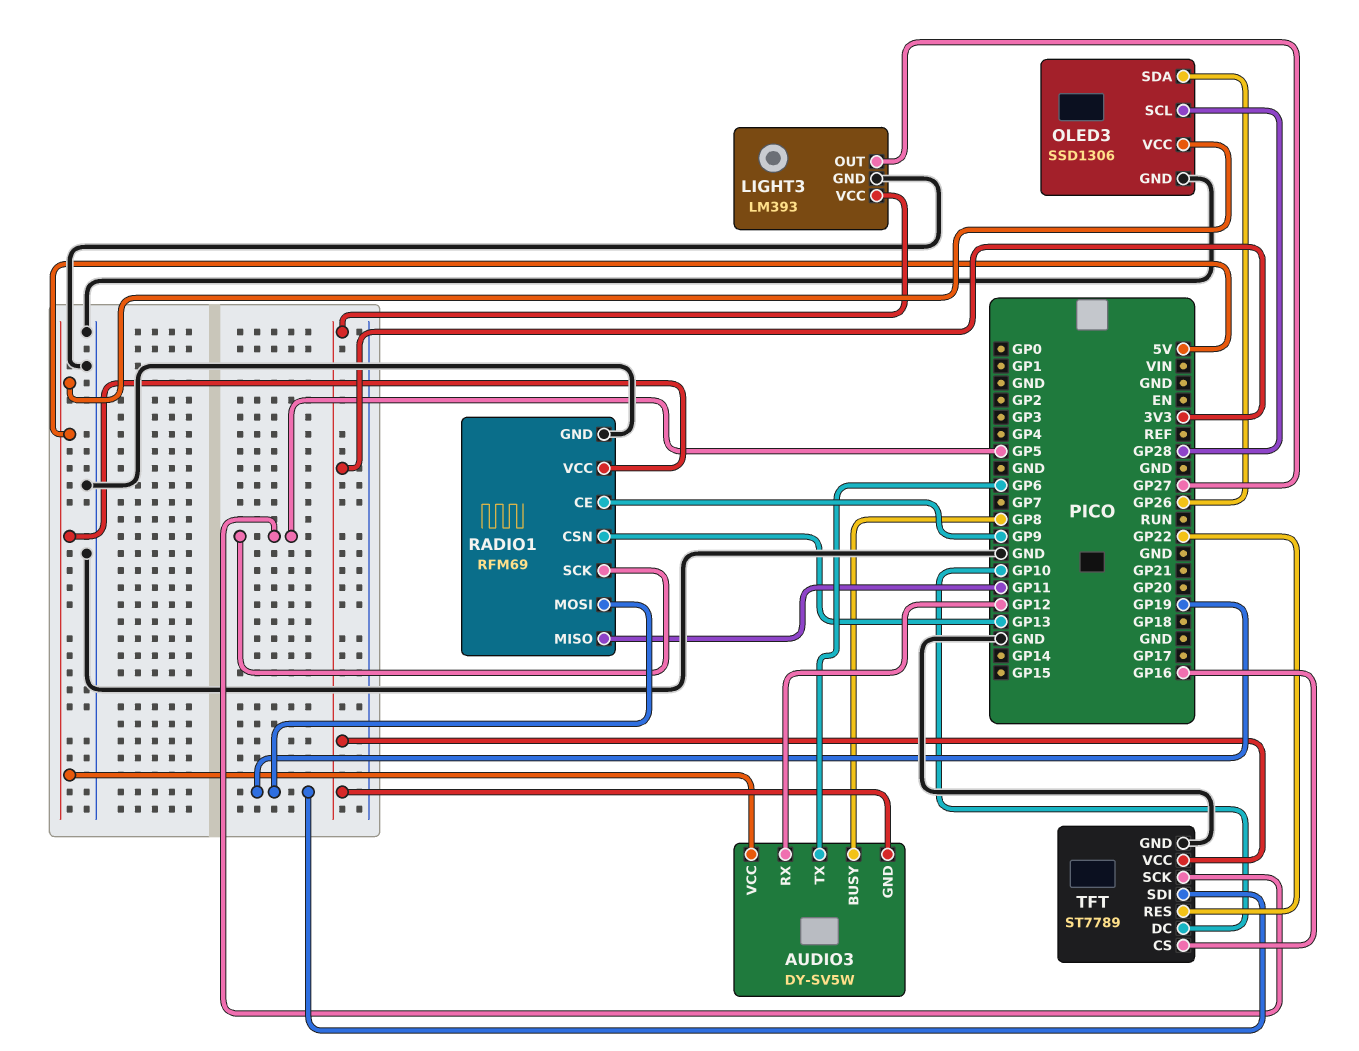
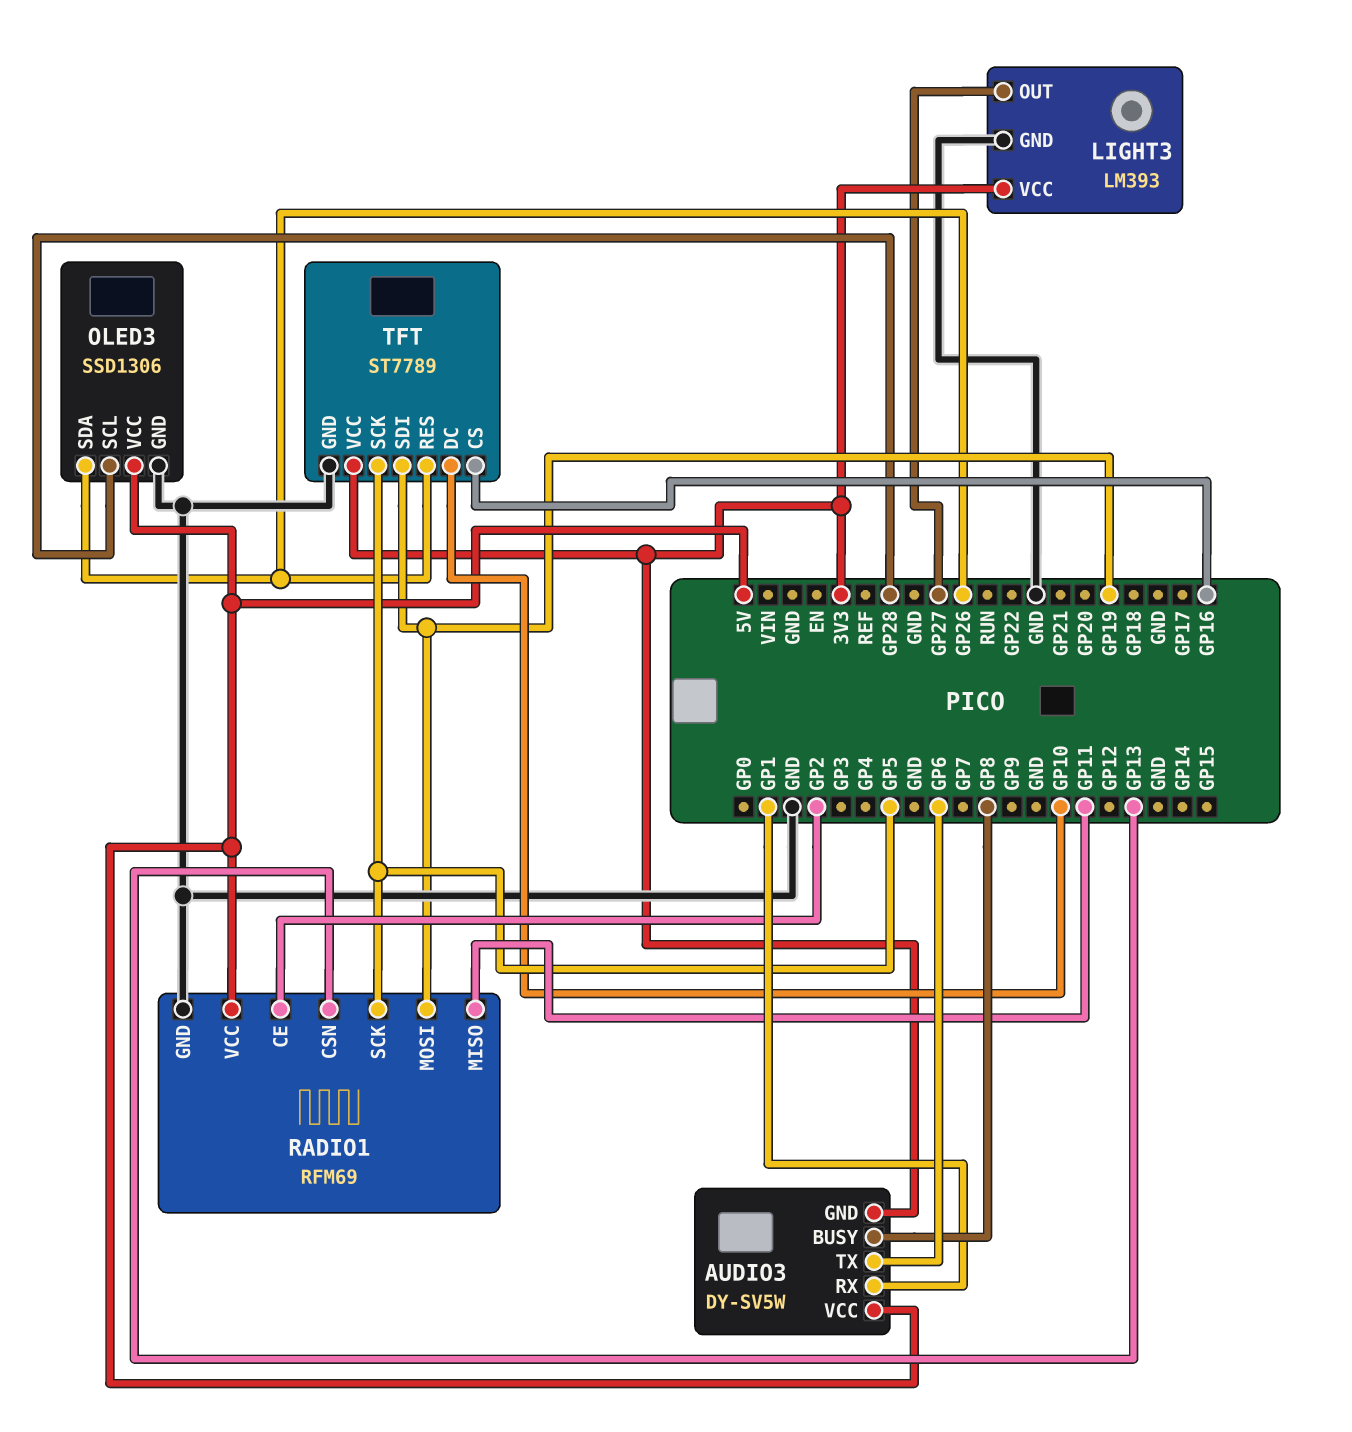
AUDIO3 pin RX: GP12 -> GP1
RADIO1 pin CE: GP9 -> GP2
TFT pin RES: GP22 -> GP26

